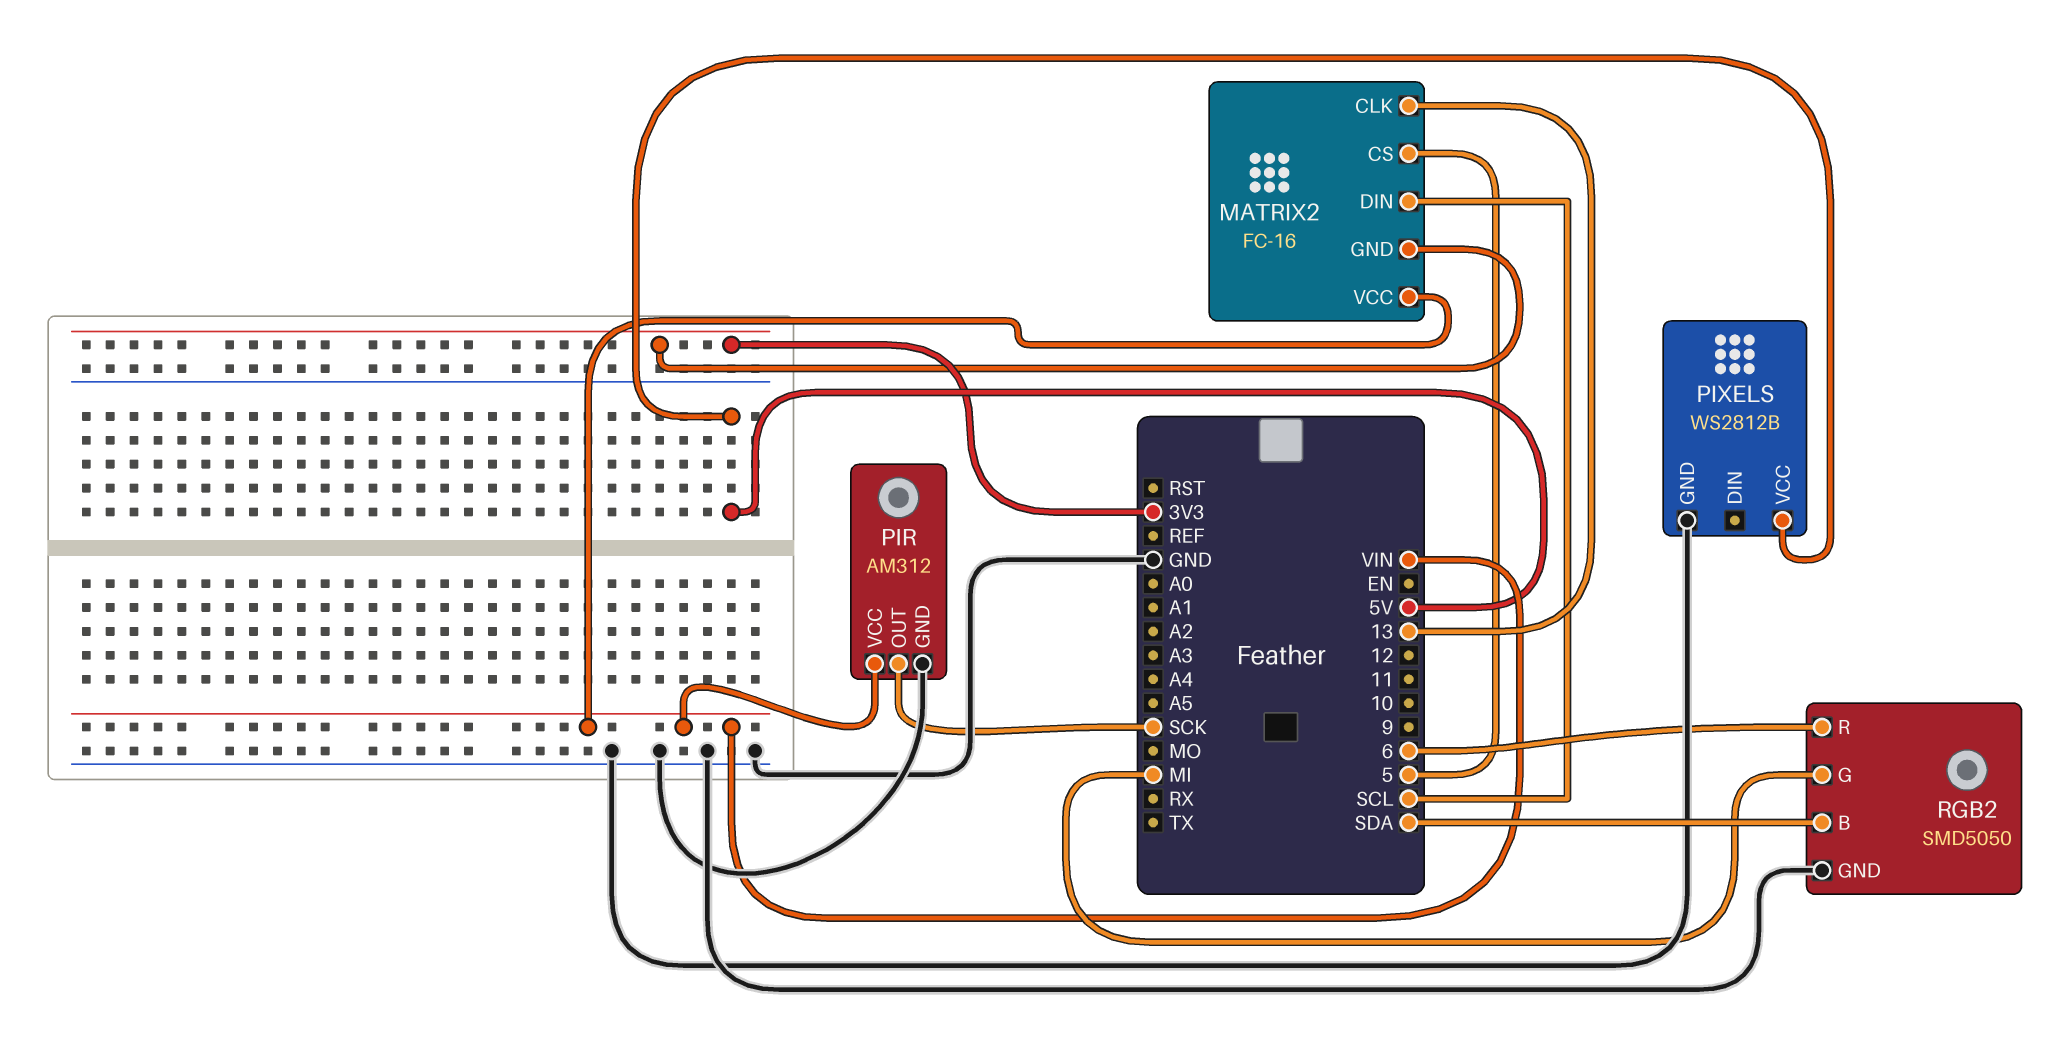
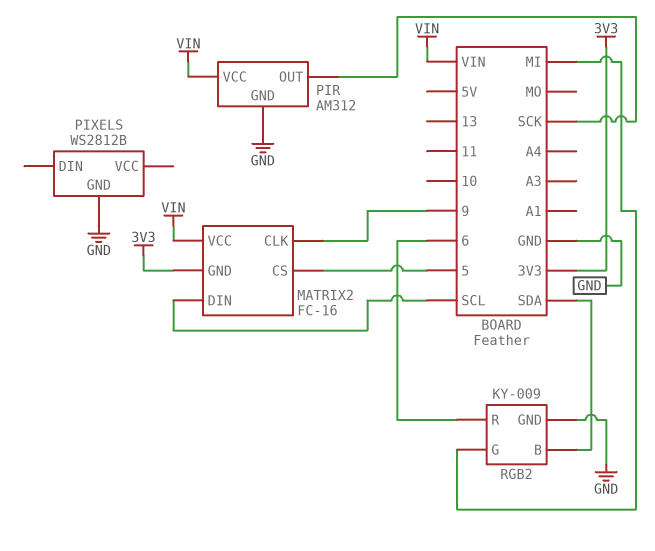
MATRIX2 pin CLK: 13 -> 9
PIXELS pin VCC: 5V -> none
RGB2: SMD5050 -> KY-009

